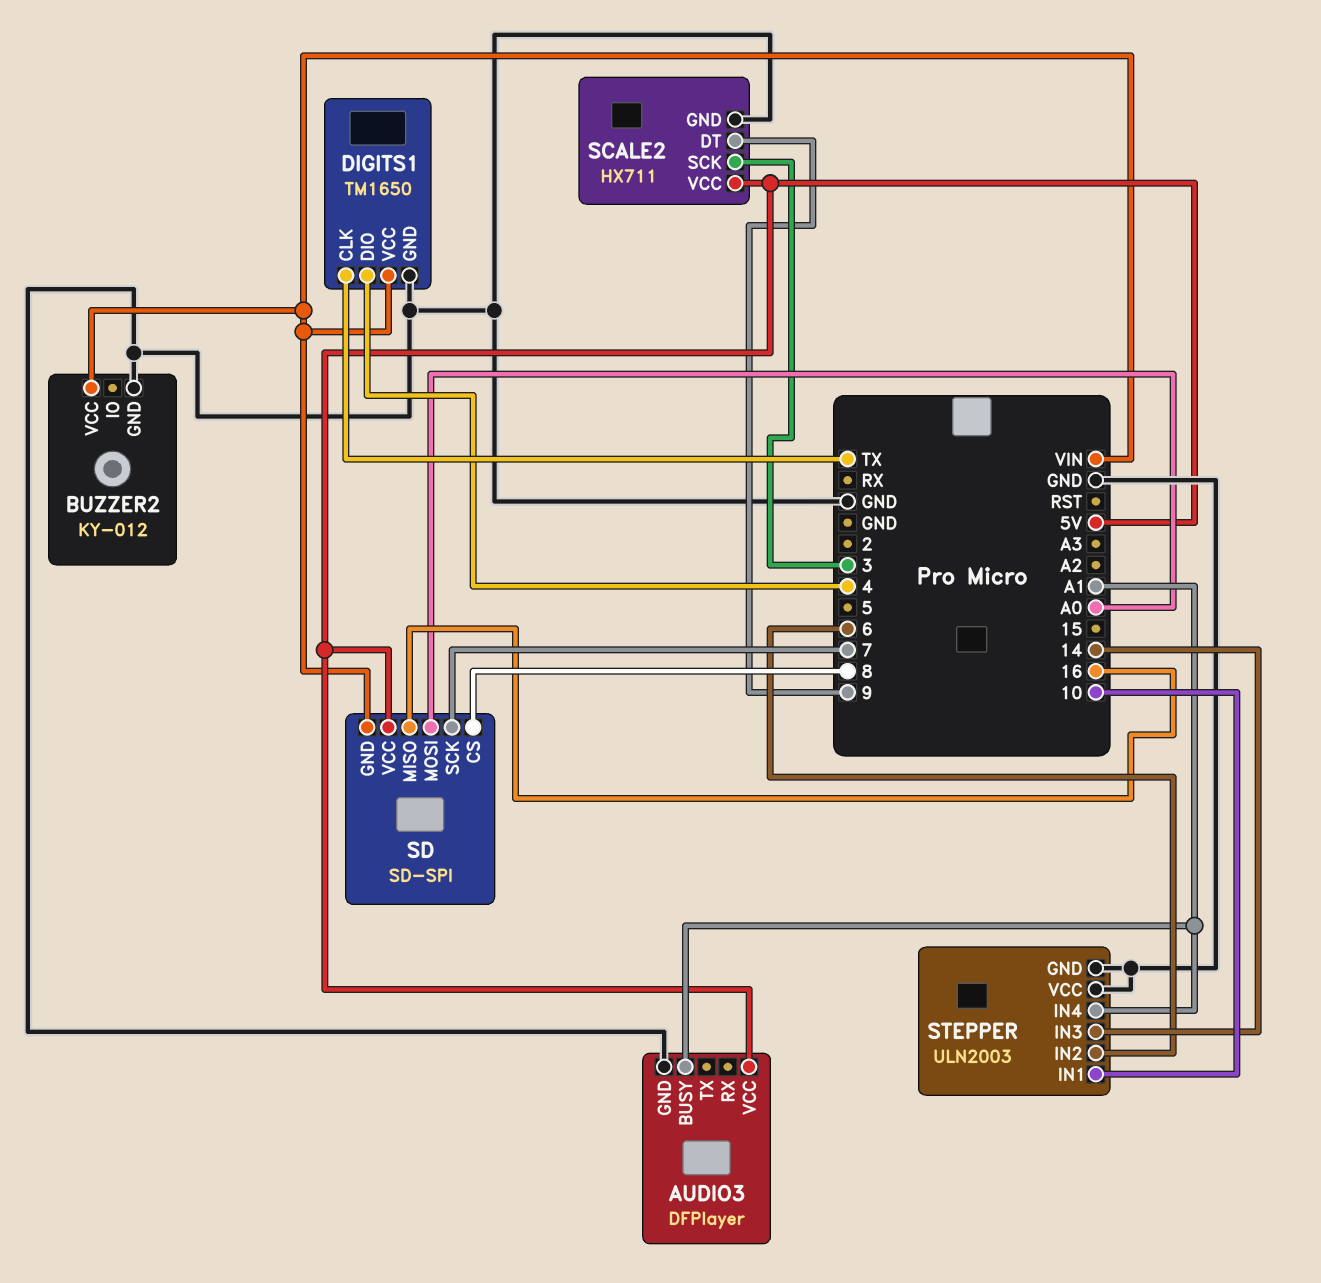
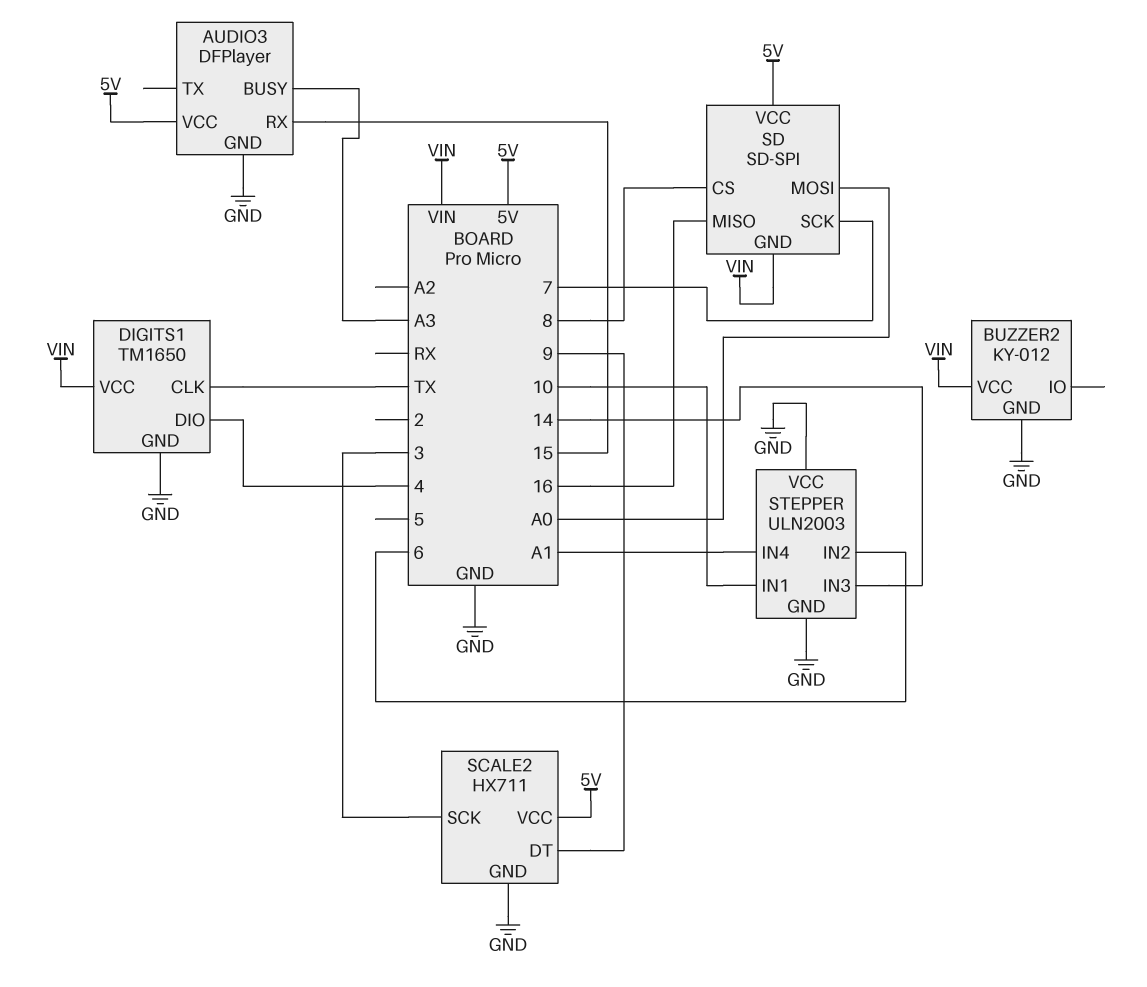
AUDIO3 pin BUSY: A1 -> A3
AUDIO3 pin RX: none -> 15

